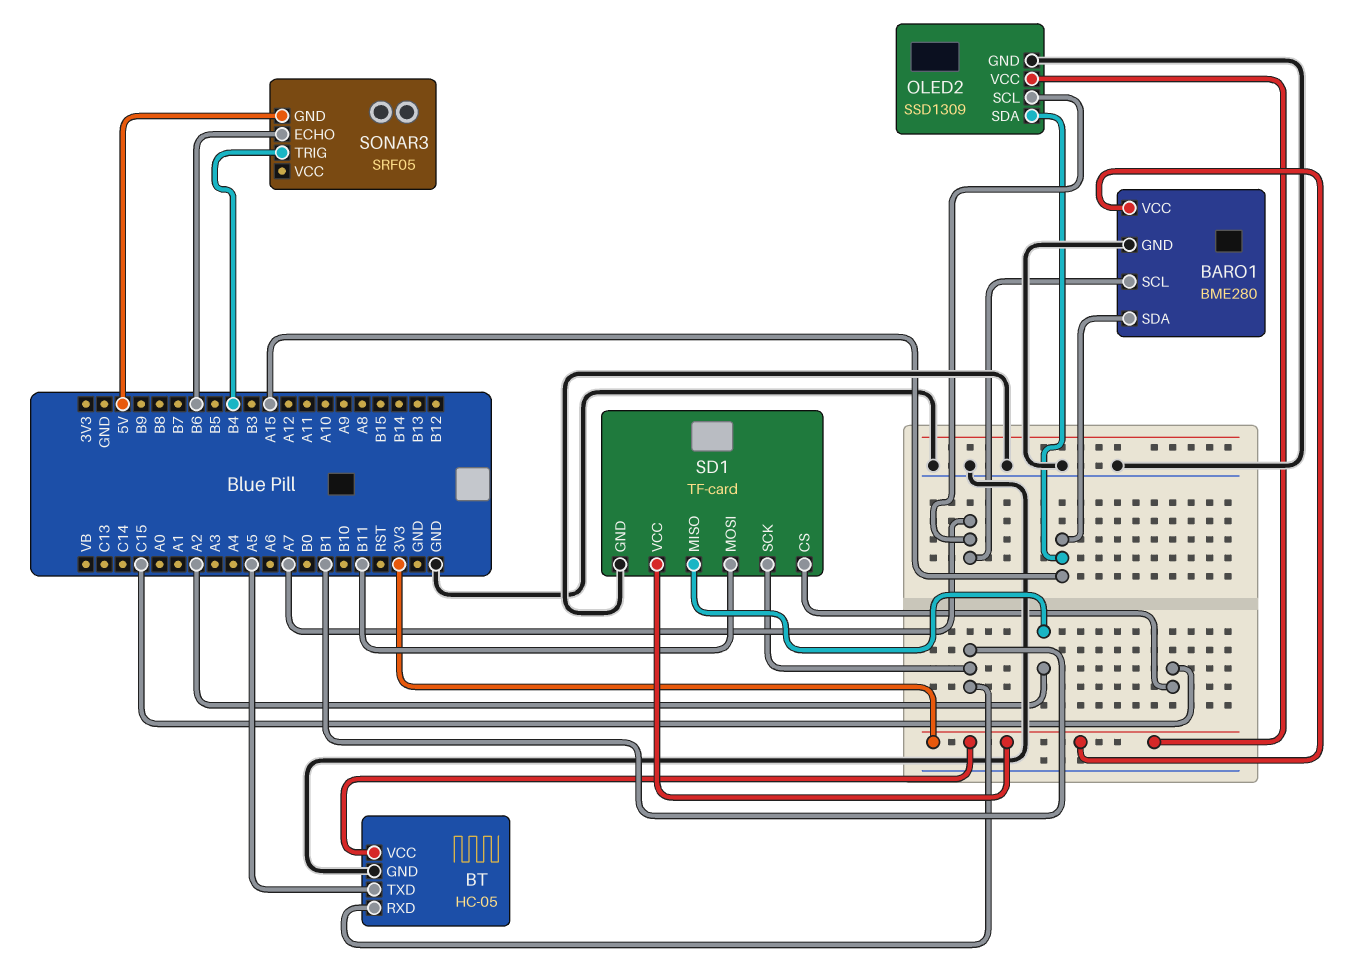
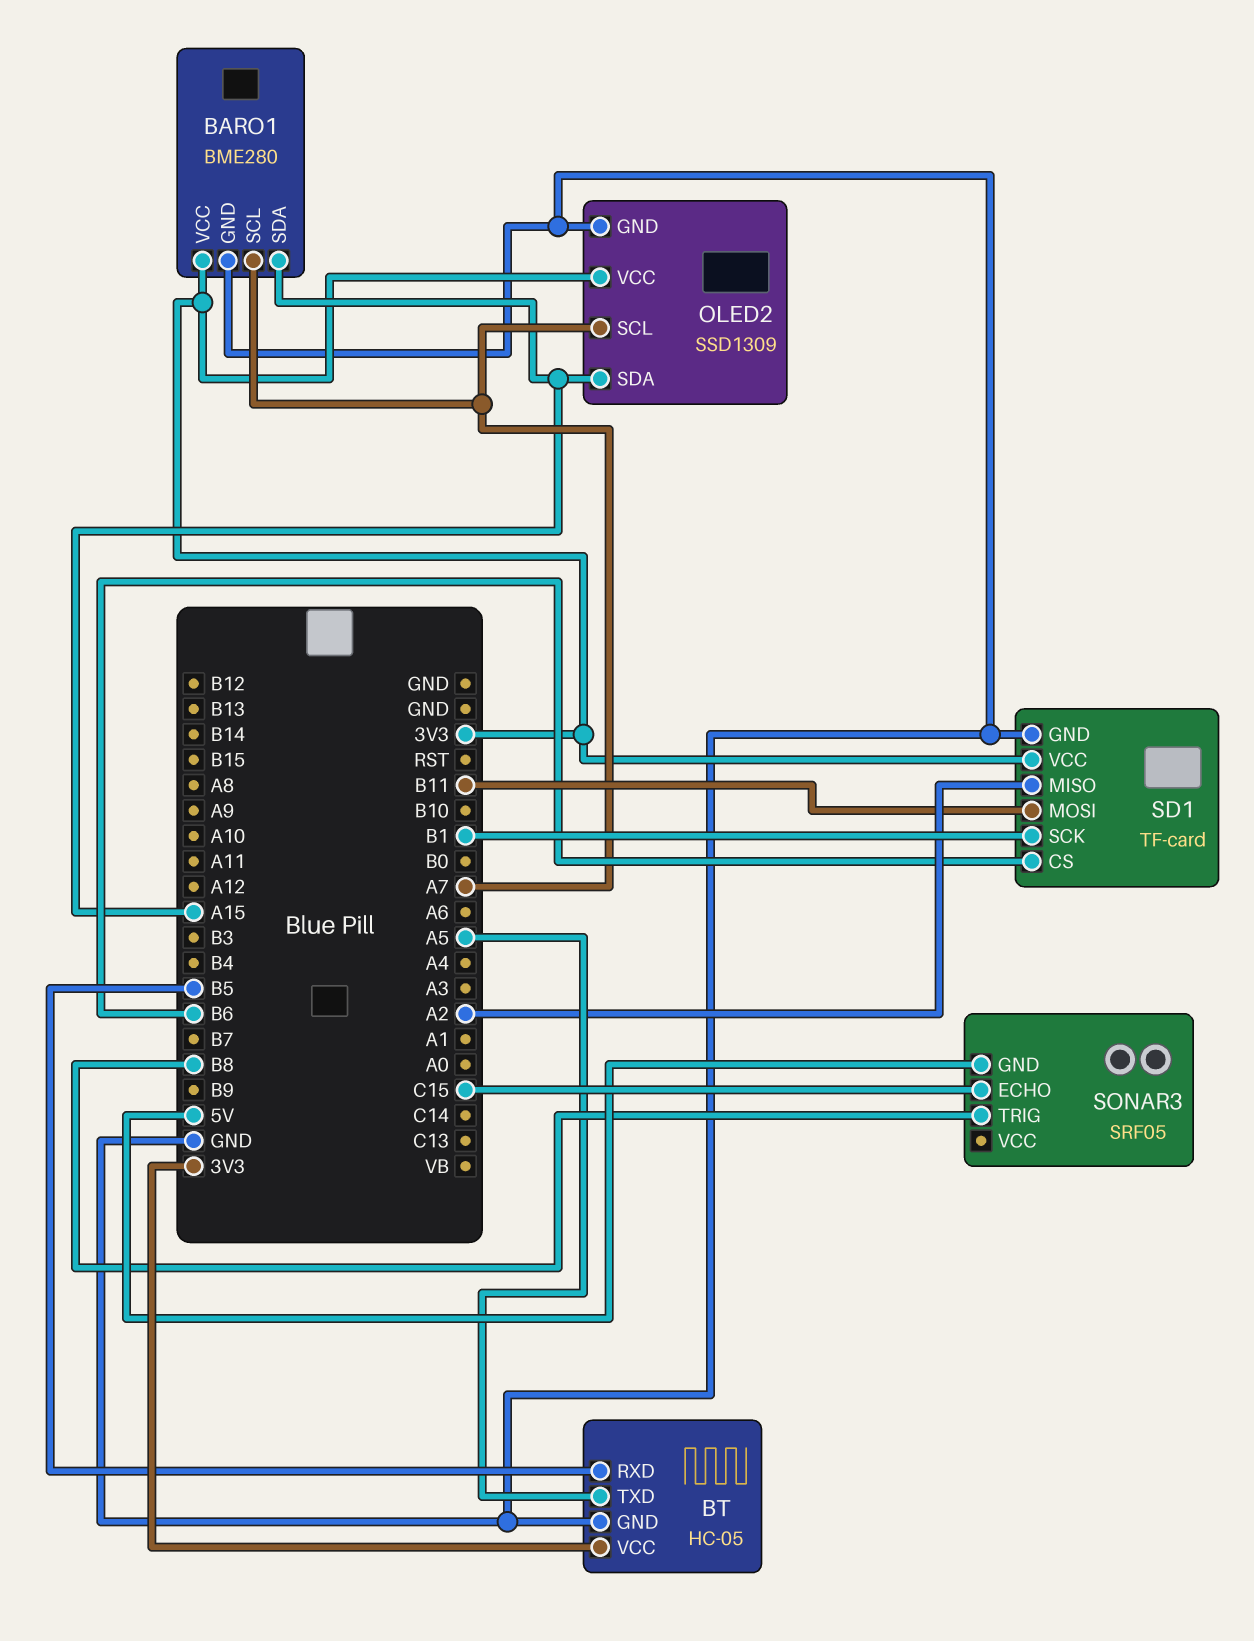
BT pin RXD: B1 -> B5
SD1 pin CS: C15 -> B6
SONAR3 pin ECHO: B6 -> C15
SONAR3 pin TRIG: B4 -> B8

